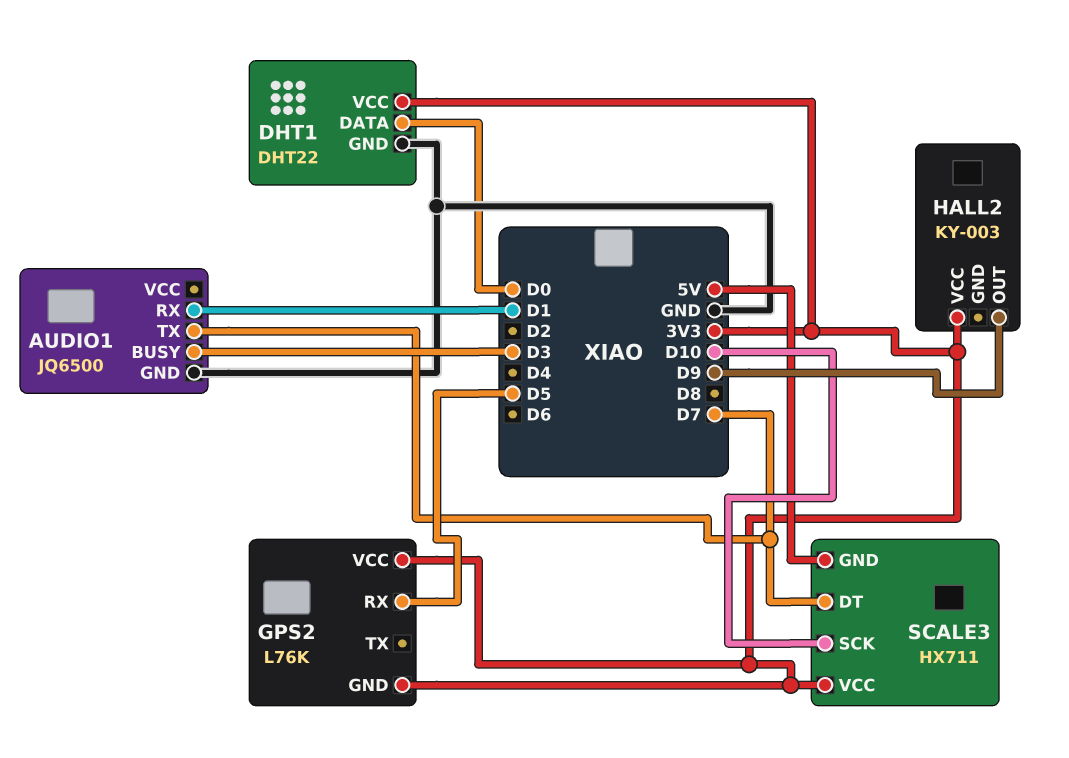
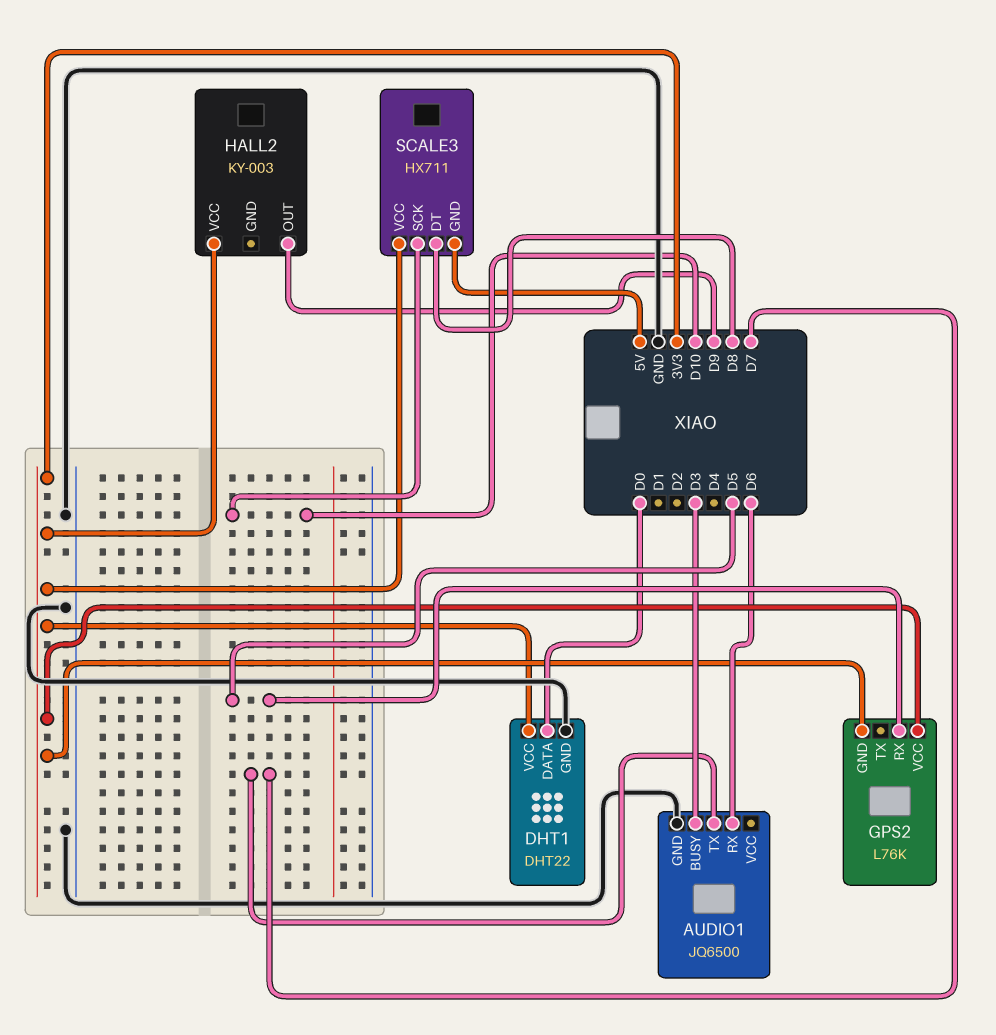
AUDIO1 pin RX: D1 -> D6
SCALE3 pin DT: D7 -> D8

